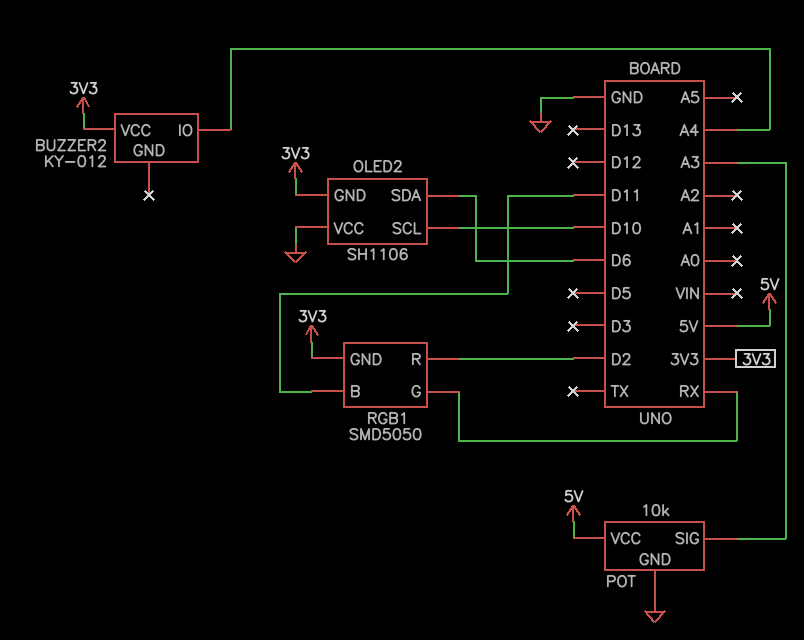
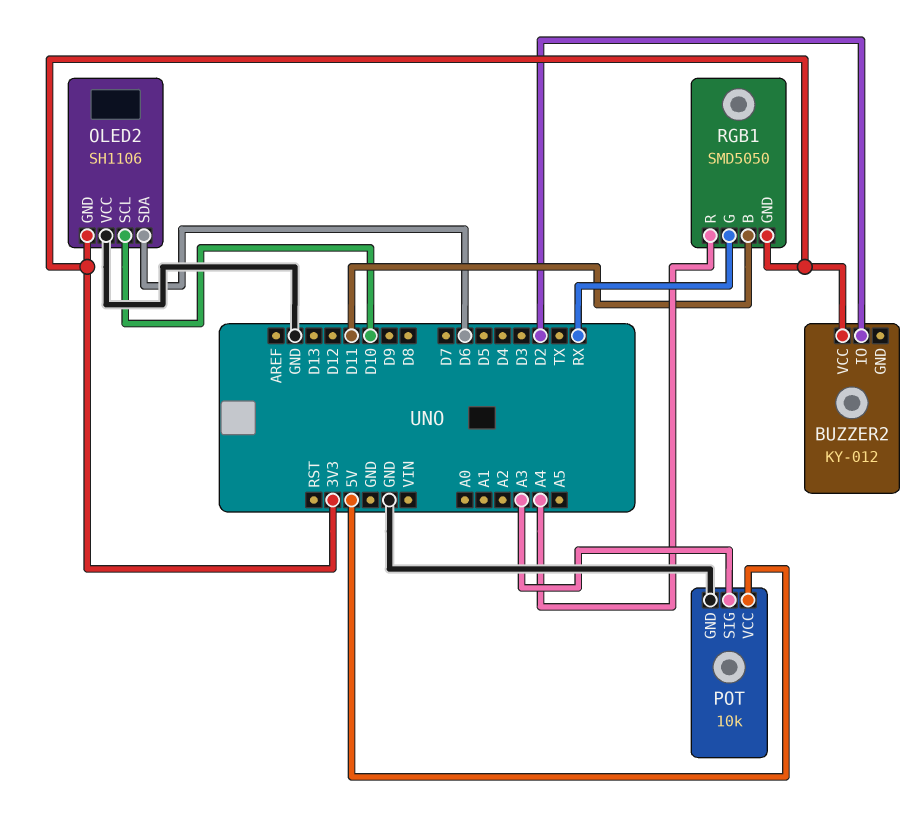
BUZZER2 pin IO: A4 -> D2
RGB1 pin R: D2 -> A4

